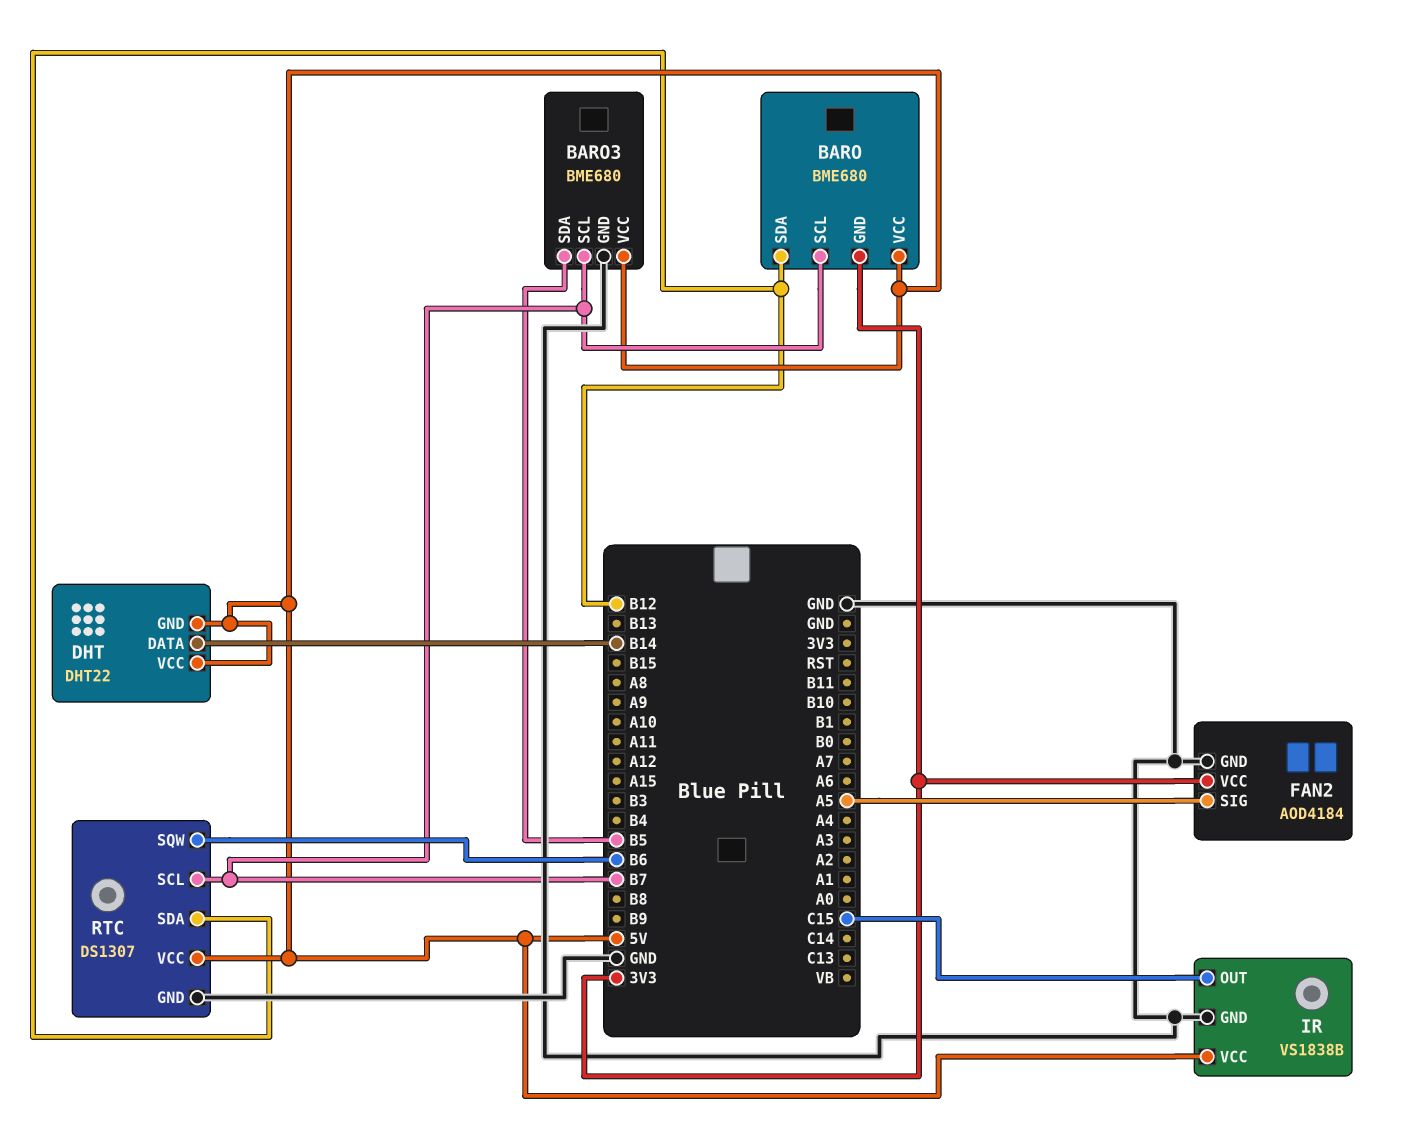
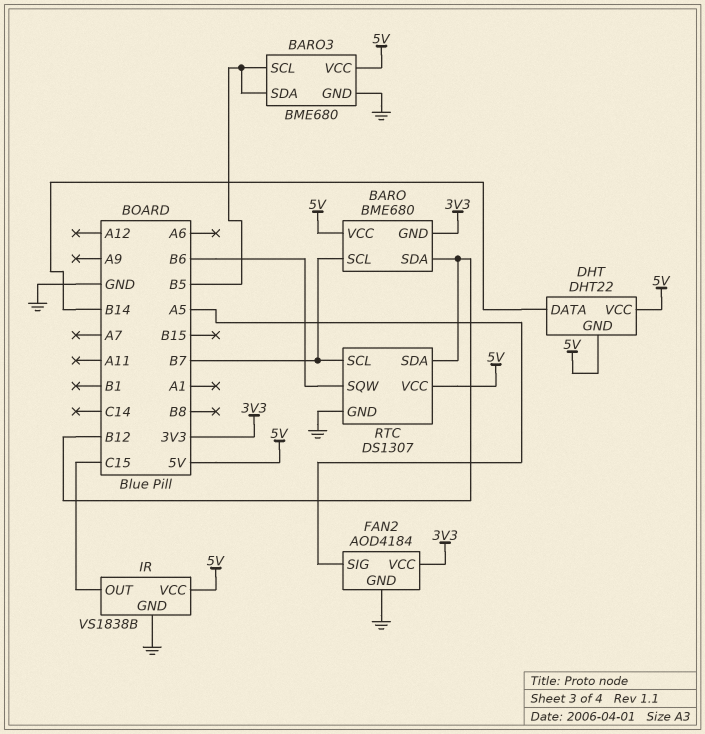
BARO3 pin SCL: B7 -> B5

